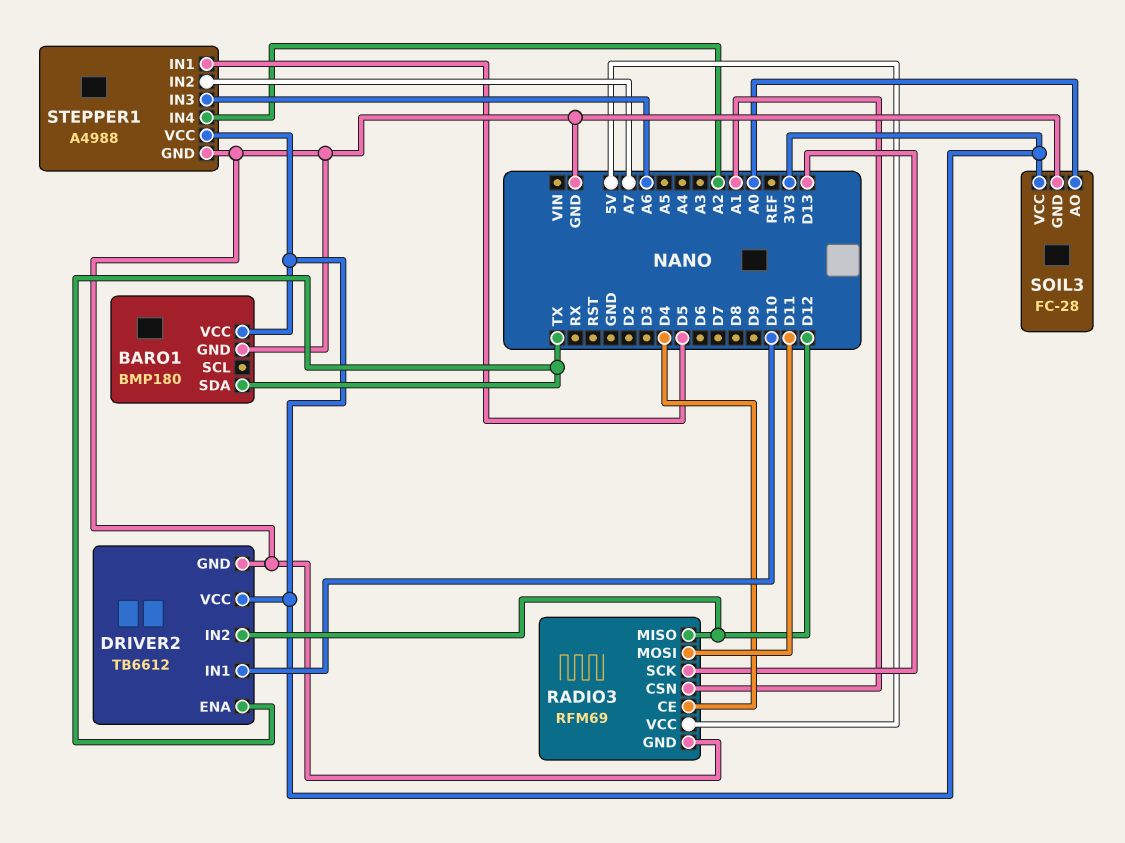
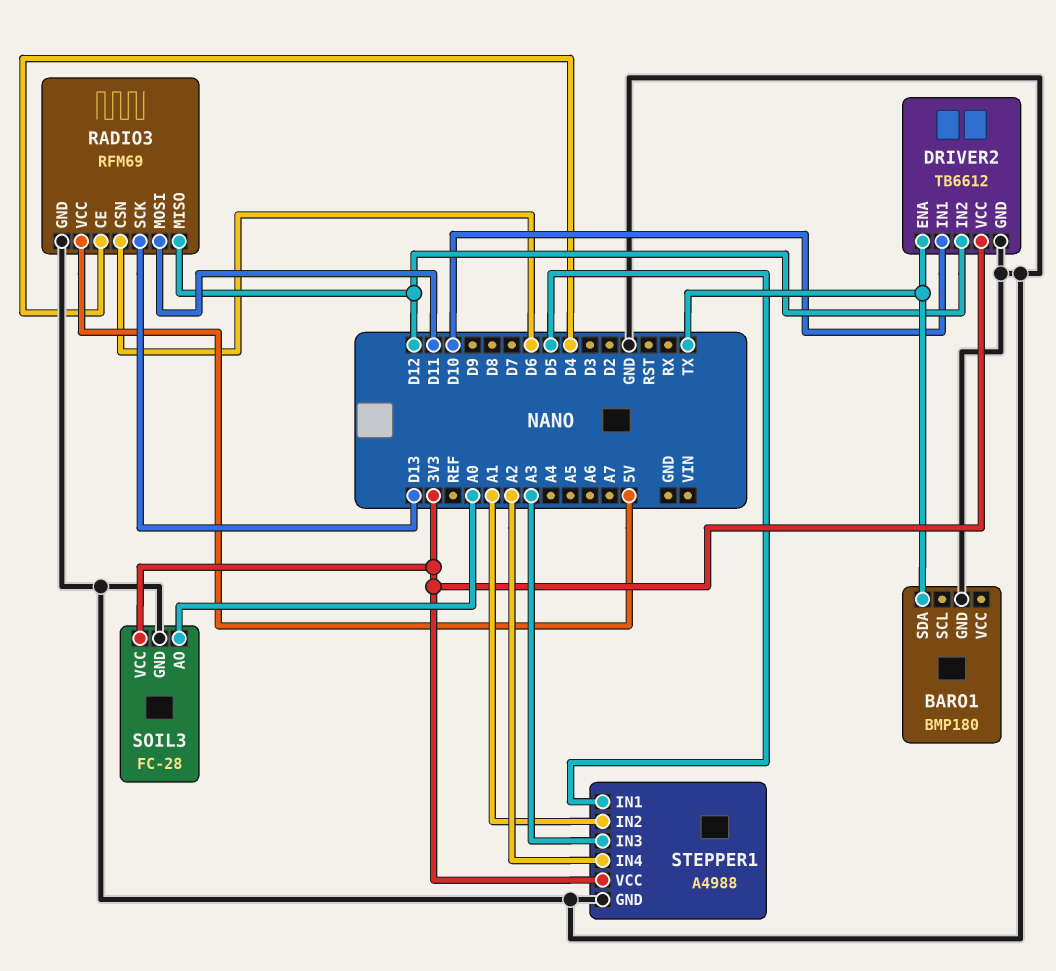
BARO1 pin VCC: 3V3 -> none
RADIO3 pin CSN: A1 -> D6
STEPPER1 pin IN2: A7 -> A1
STEPPER1 pin IN3: A6 -> A3

